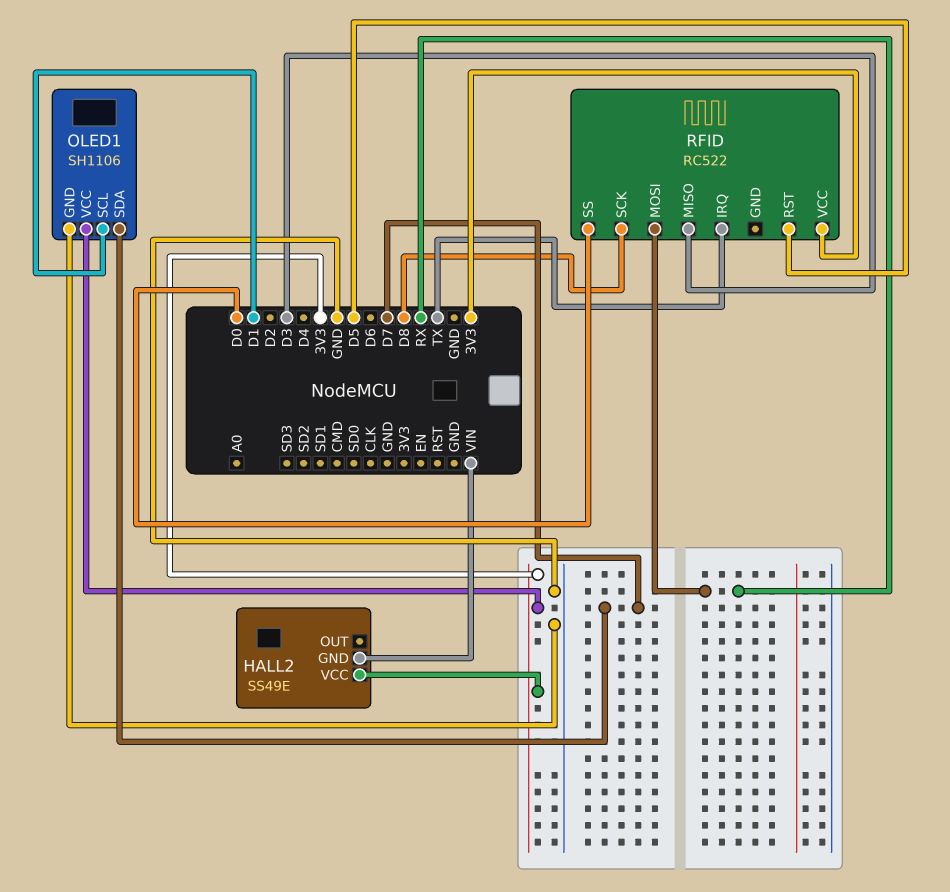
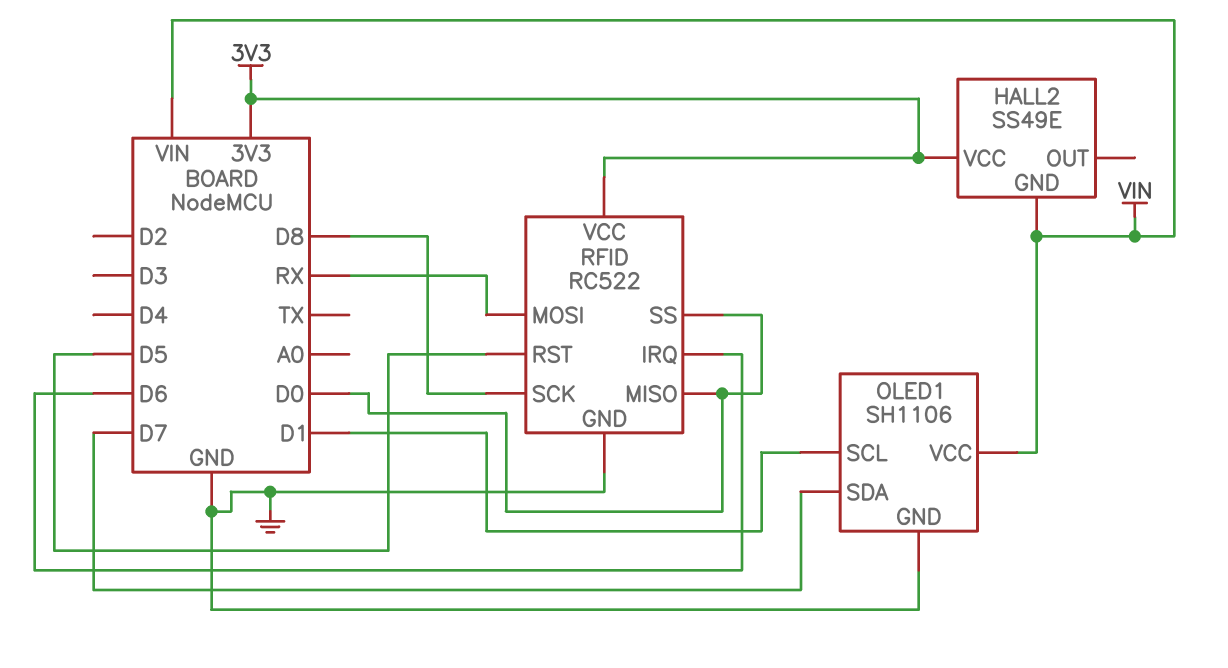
OLED1 pin VCC: 3V3 -> VIN
RFID pin GND: none -> GND
RFID pin IRQ: TX -> D6
RFID pin MISO: D3 -> D0

